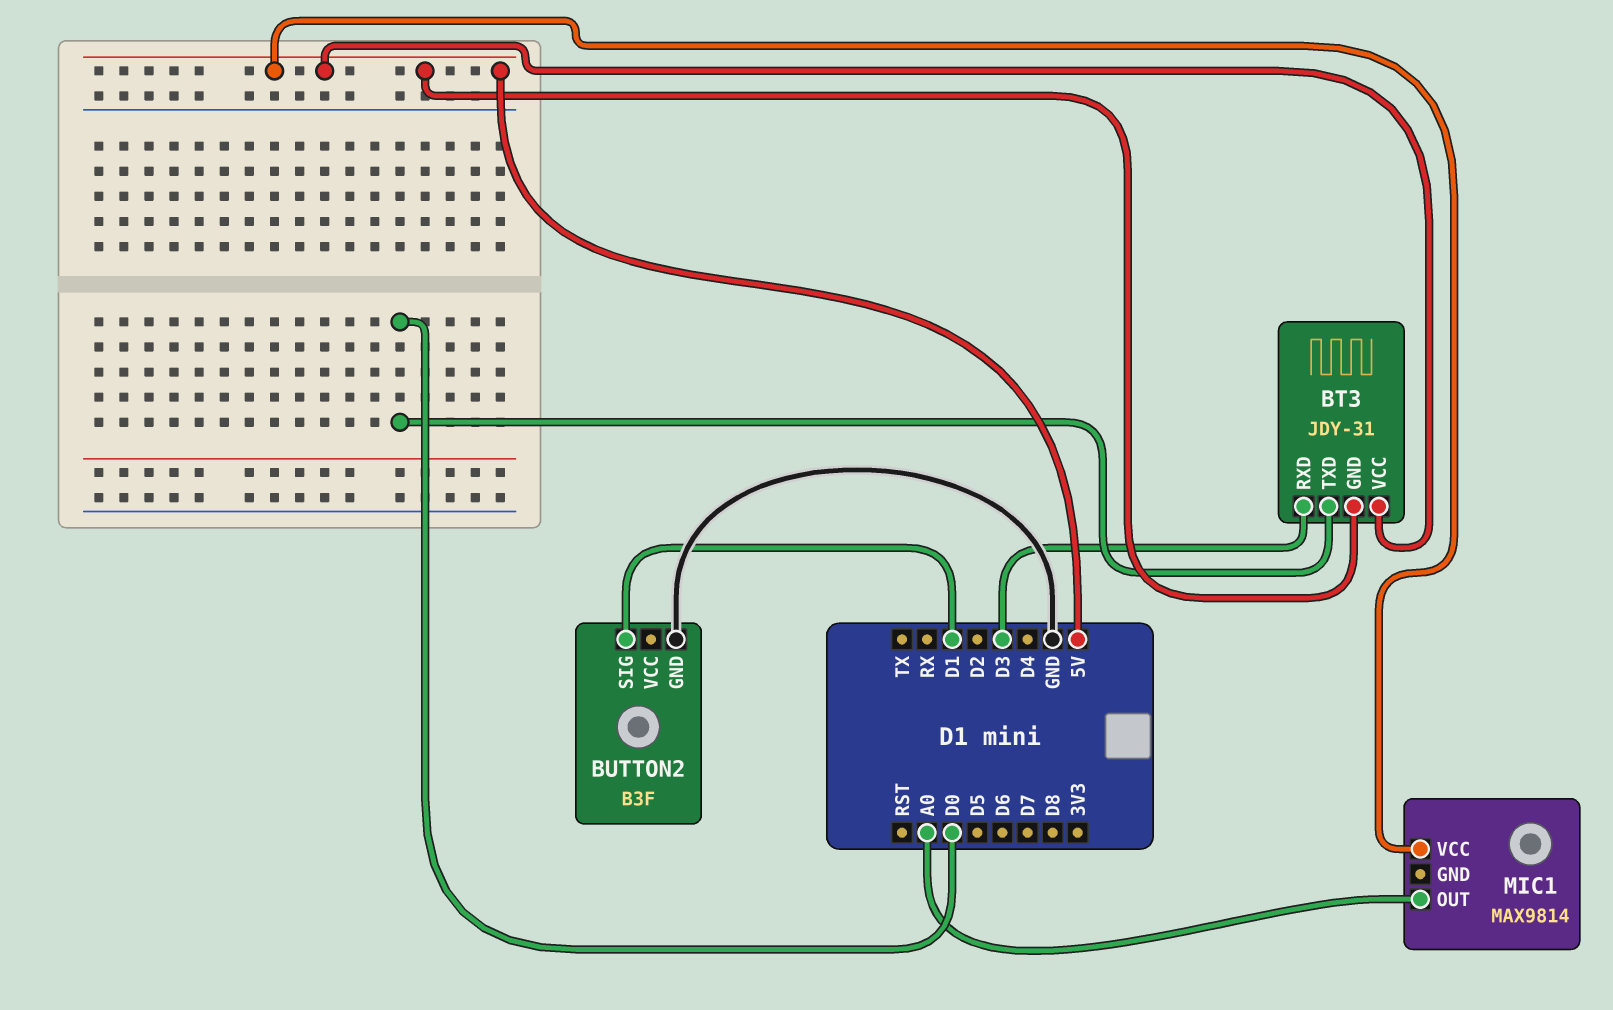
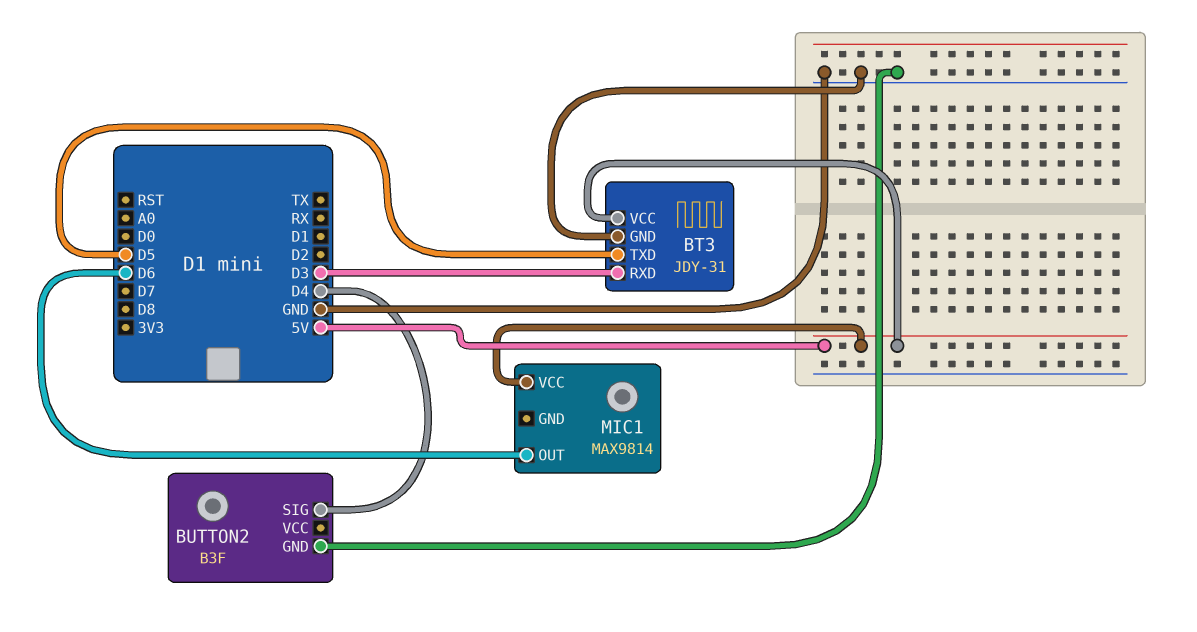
BT3 pin GND: 5V -> GND
BT3 pin TXD: D0 -> D5
BUTTON2 pin SIG: D1 -> D4
MIC1 pin OUT: A0 -> D6

